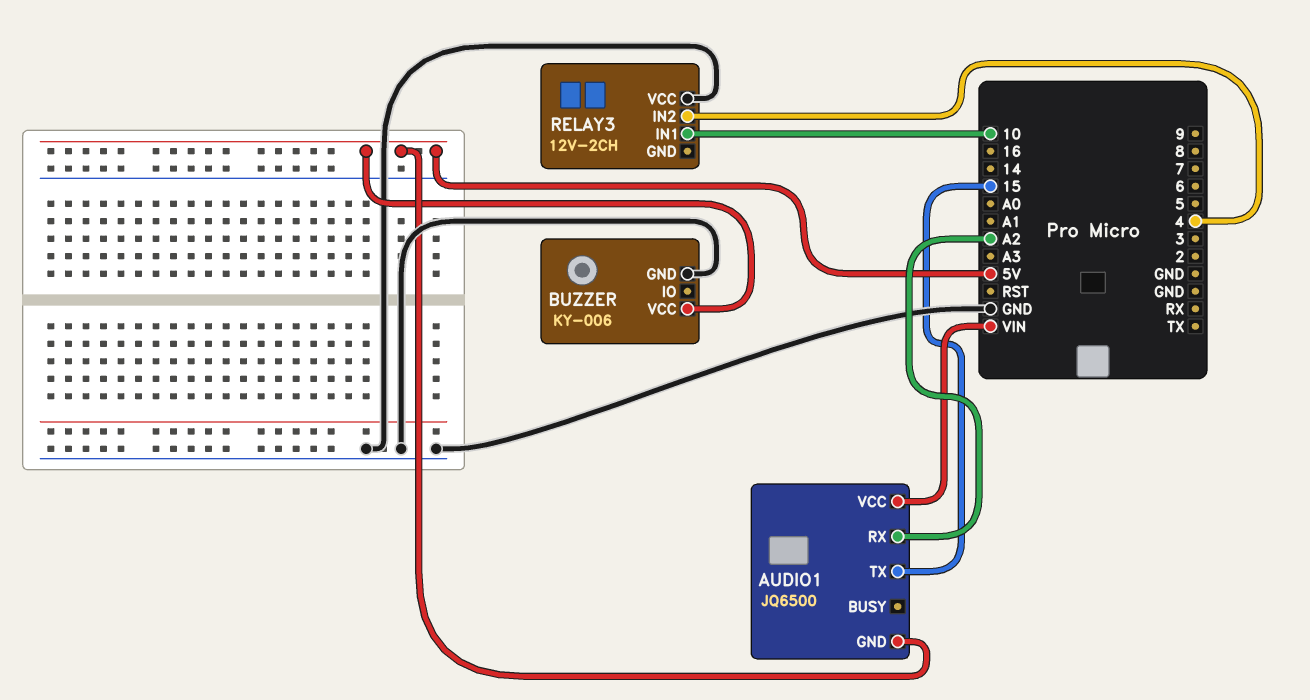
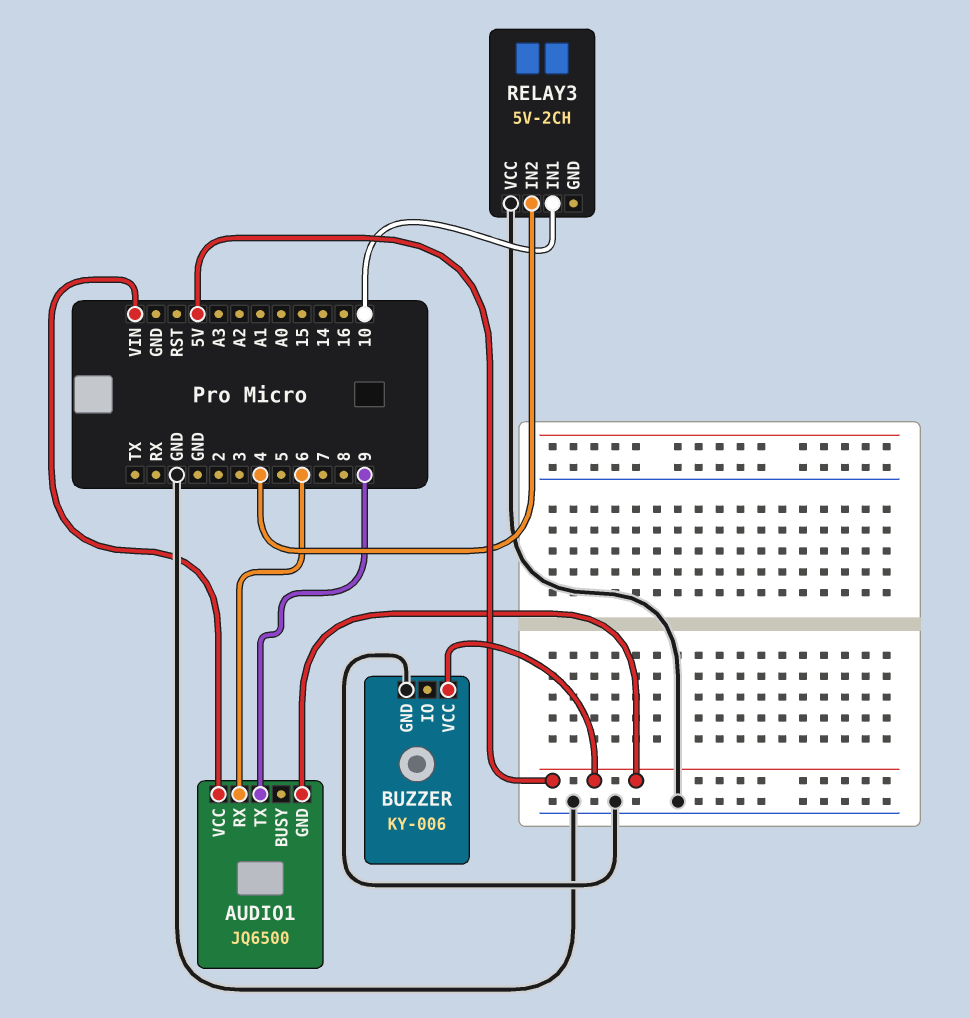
AUDIO1 pin RX: A2 -> 6
AUDIO1 pin TX: 15 -> 9
RELAY3: 12V-2CH -> 5V-2CH

